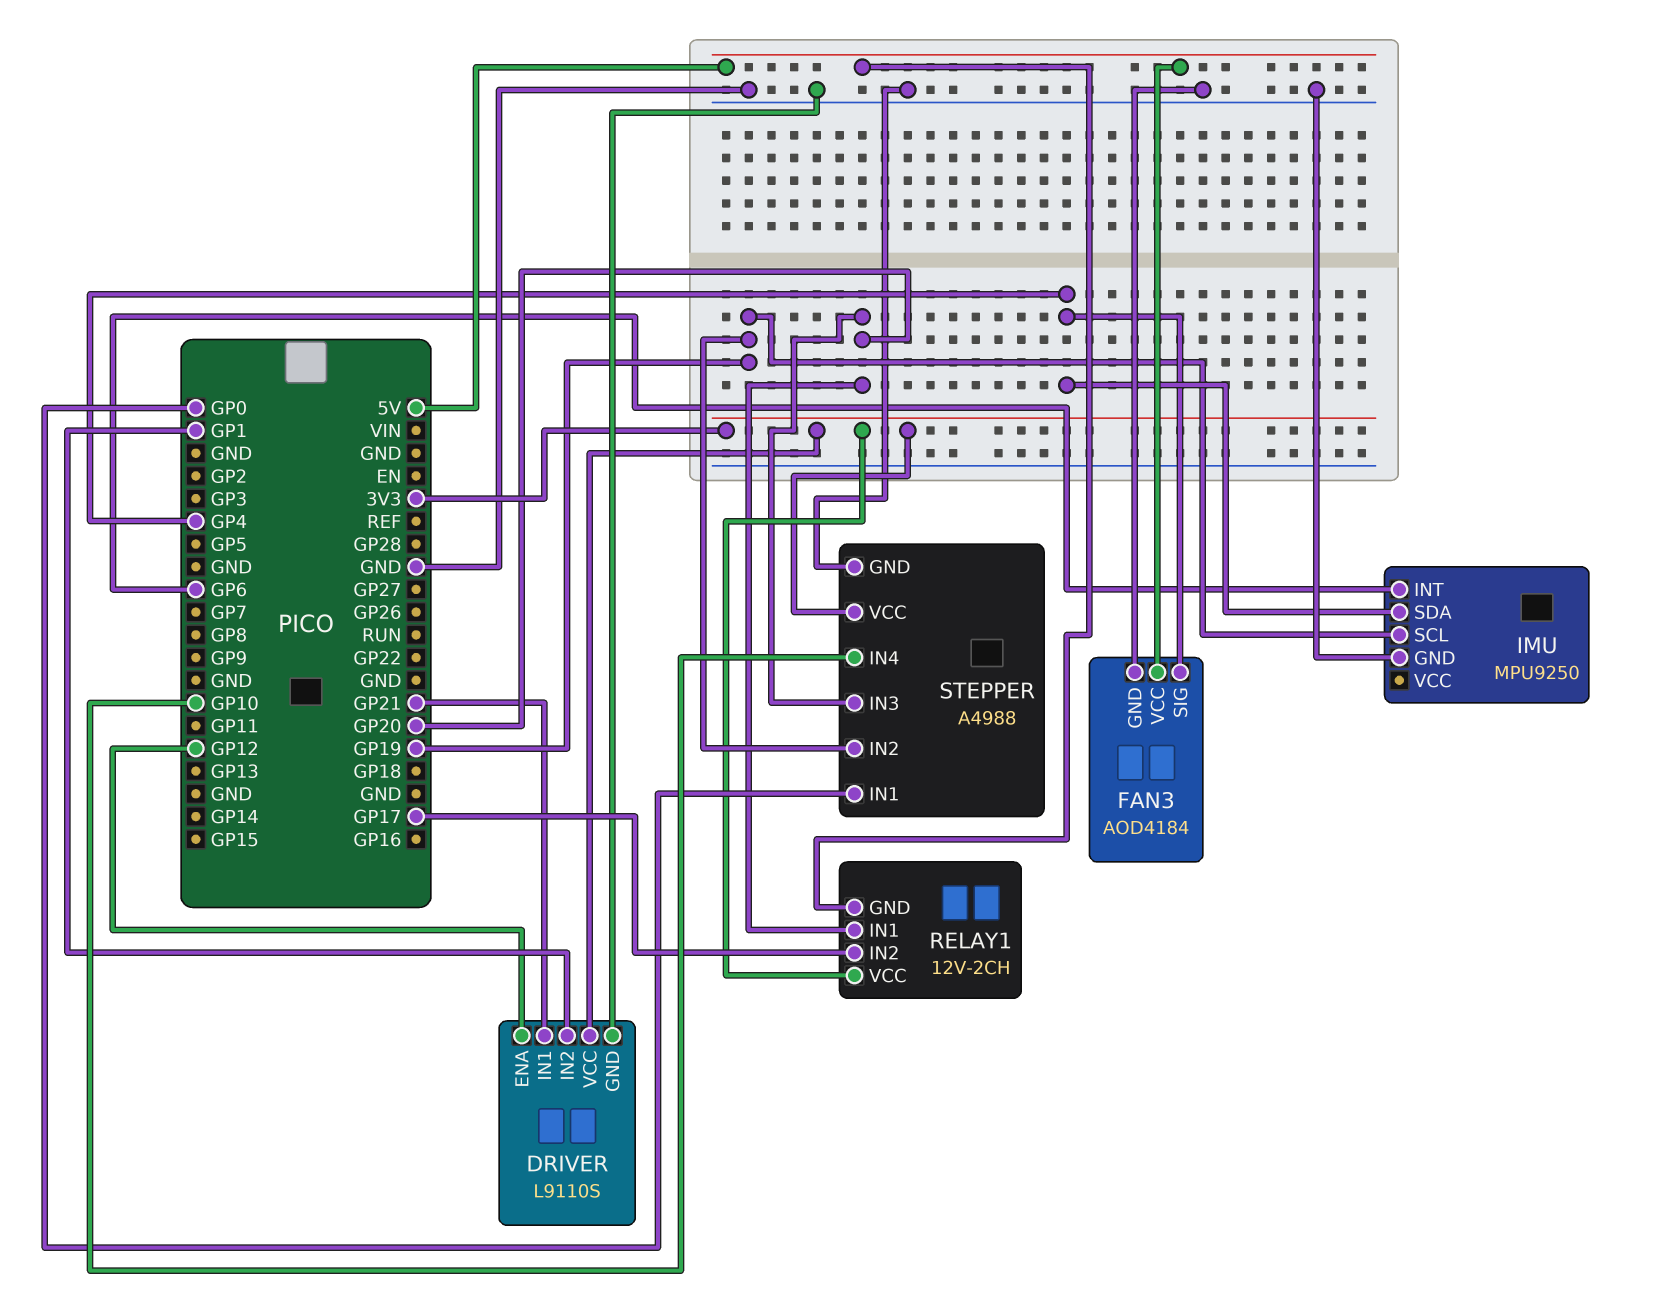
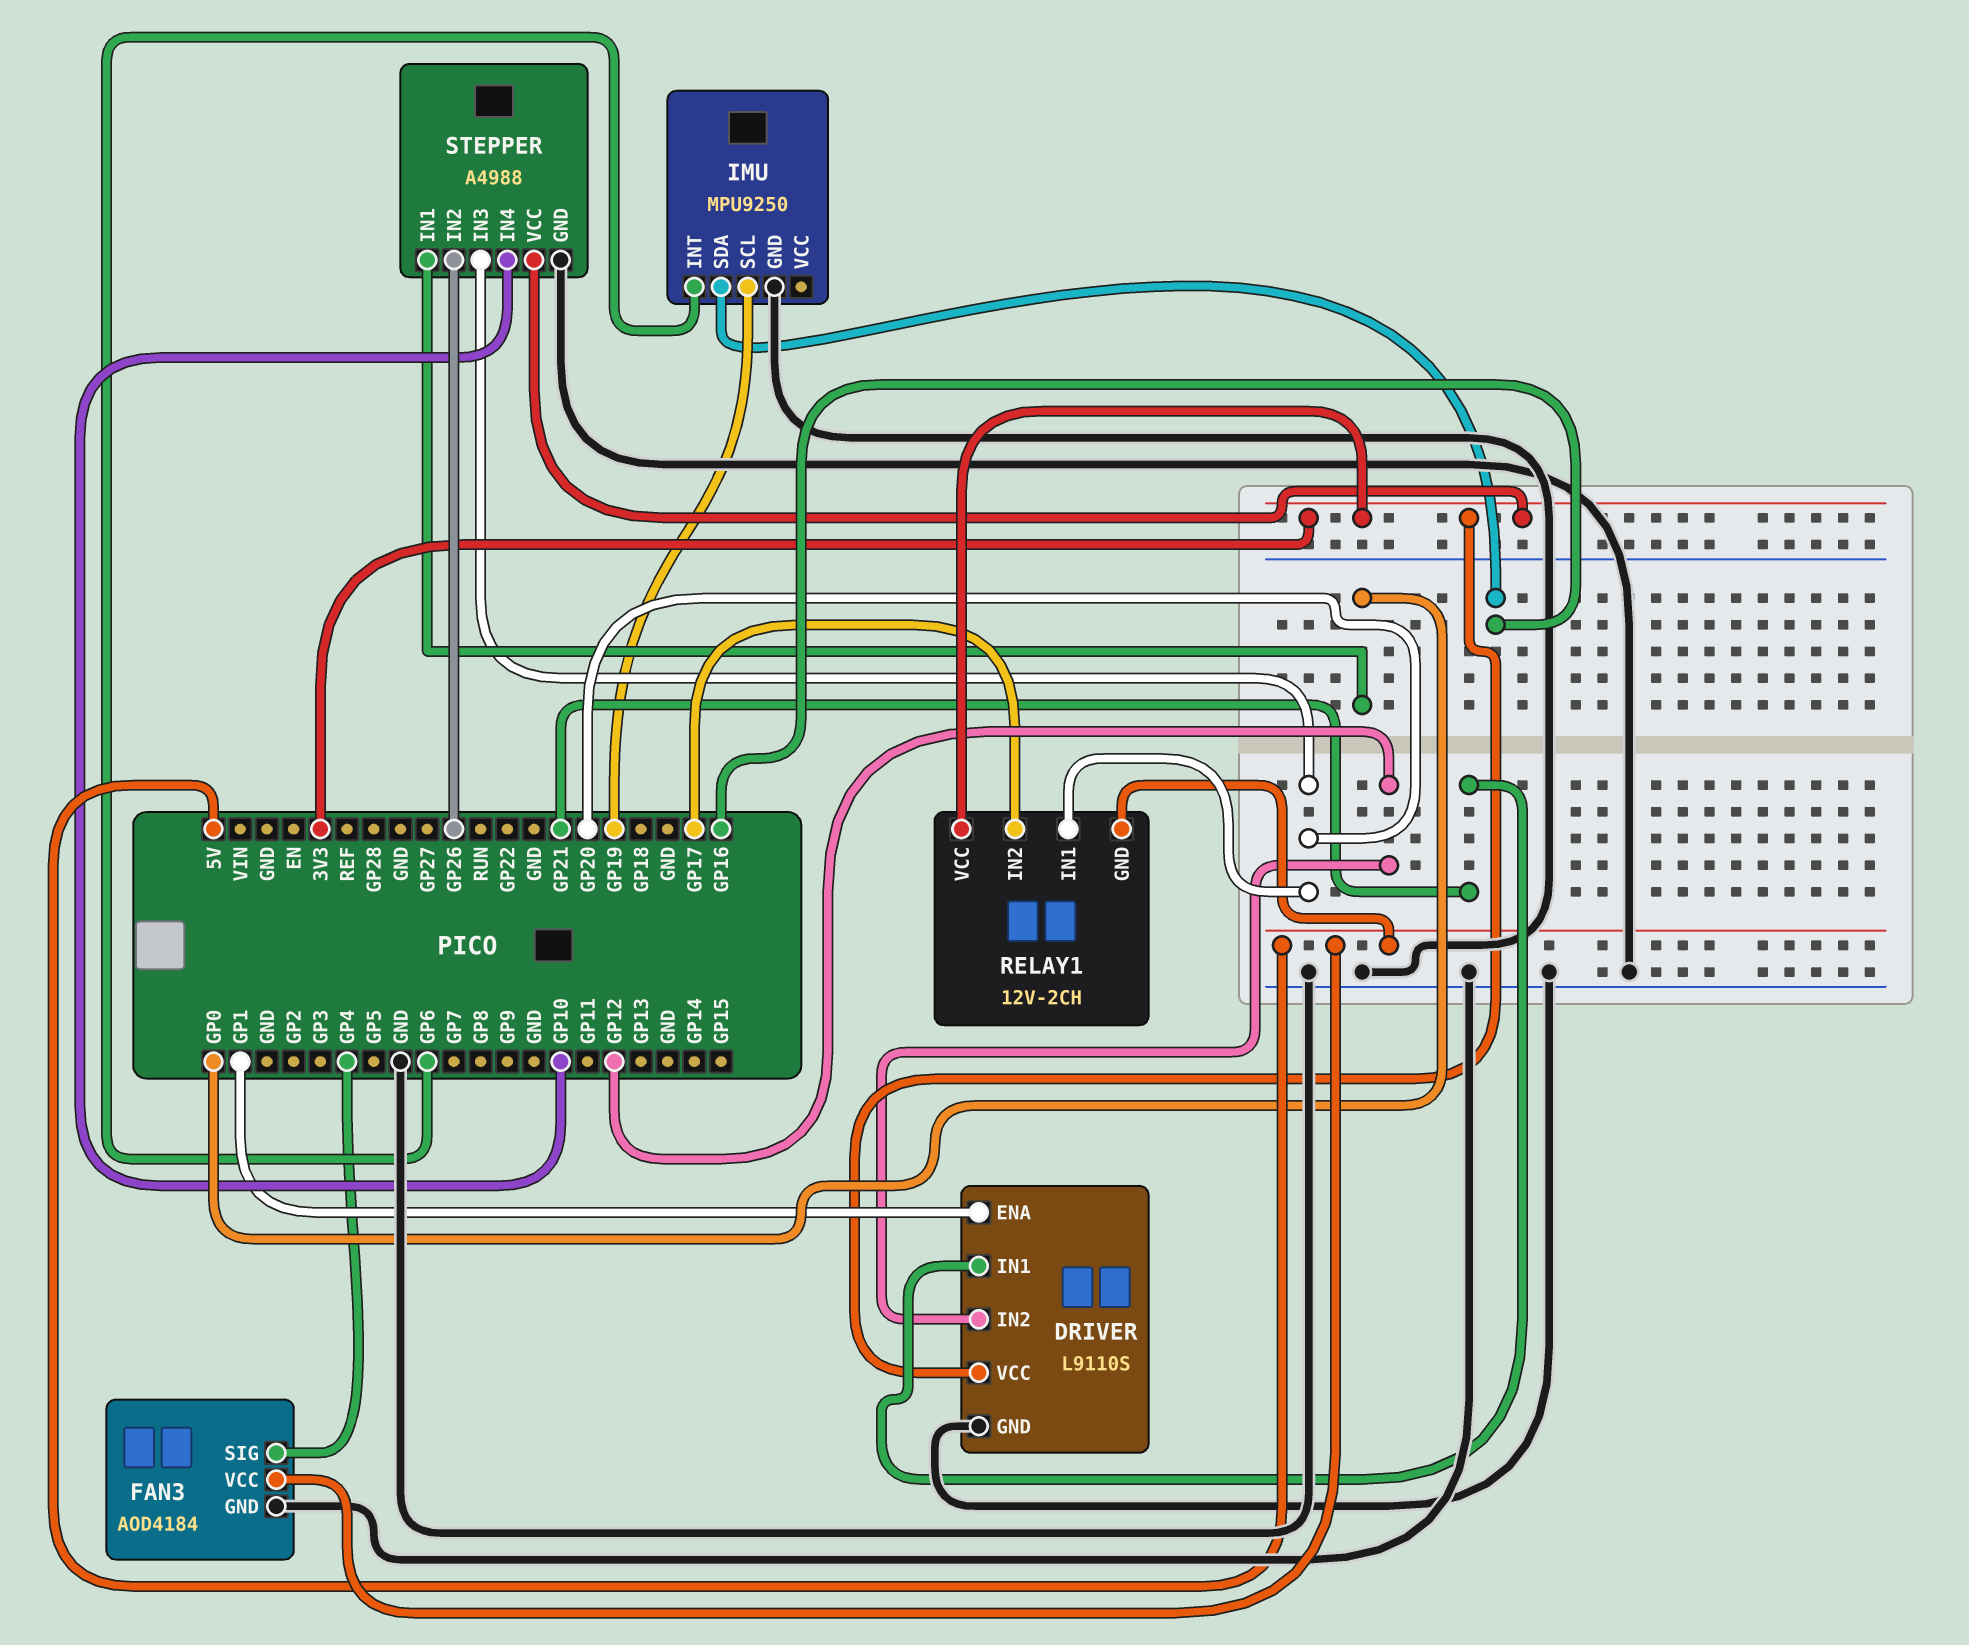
DRIVER pin ENA: GP12 -> GP1
DRIVER pin IN2: GP1 -> GP12
IMU pin SDA: GP4 -> GP16
STEPPER pin IN2: GP19 -> GP26

